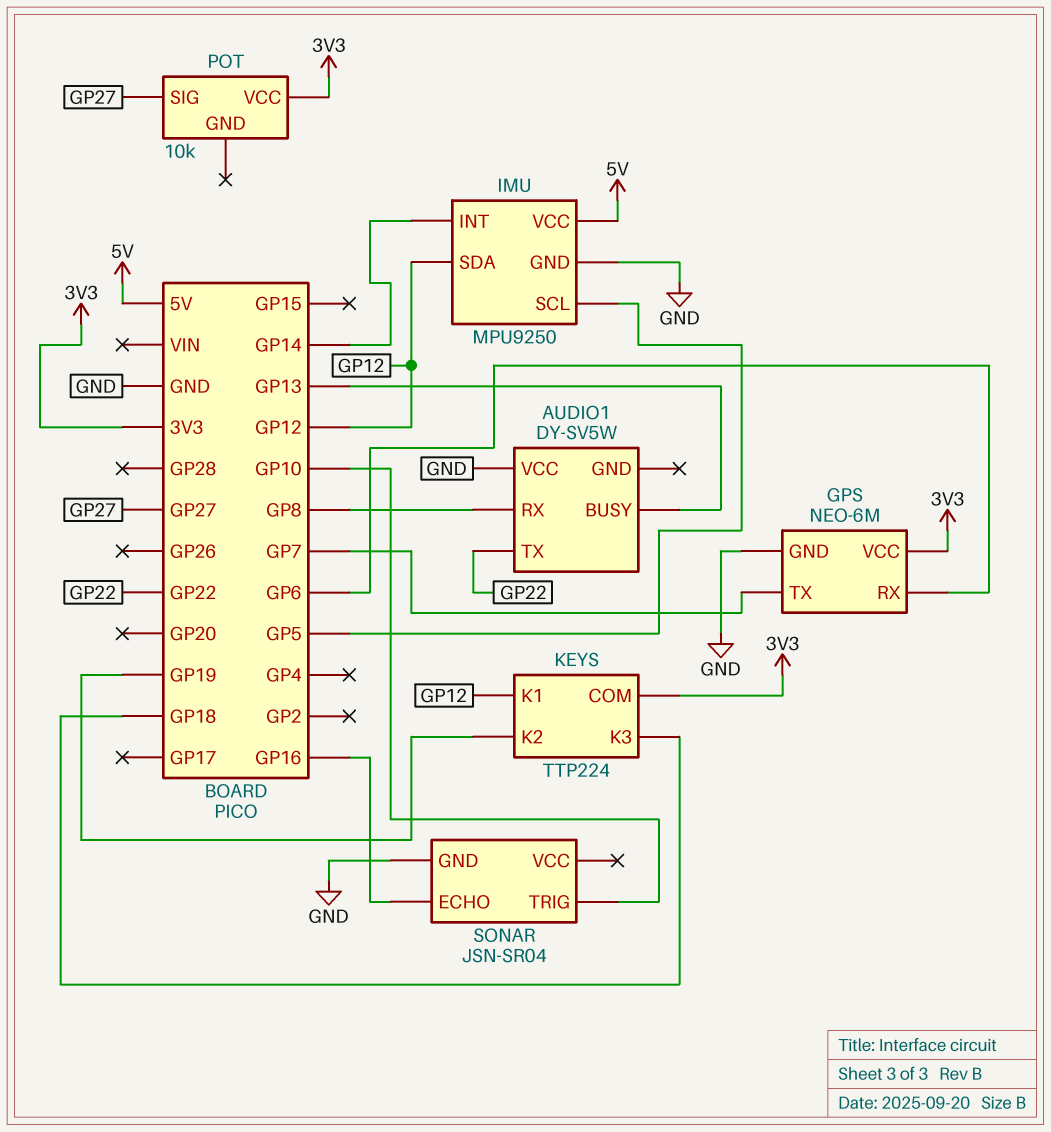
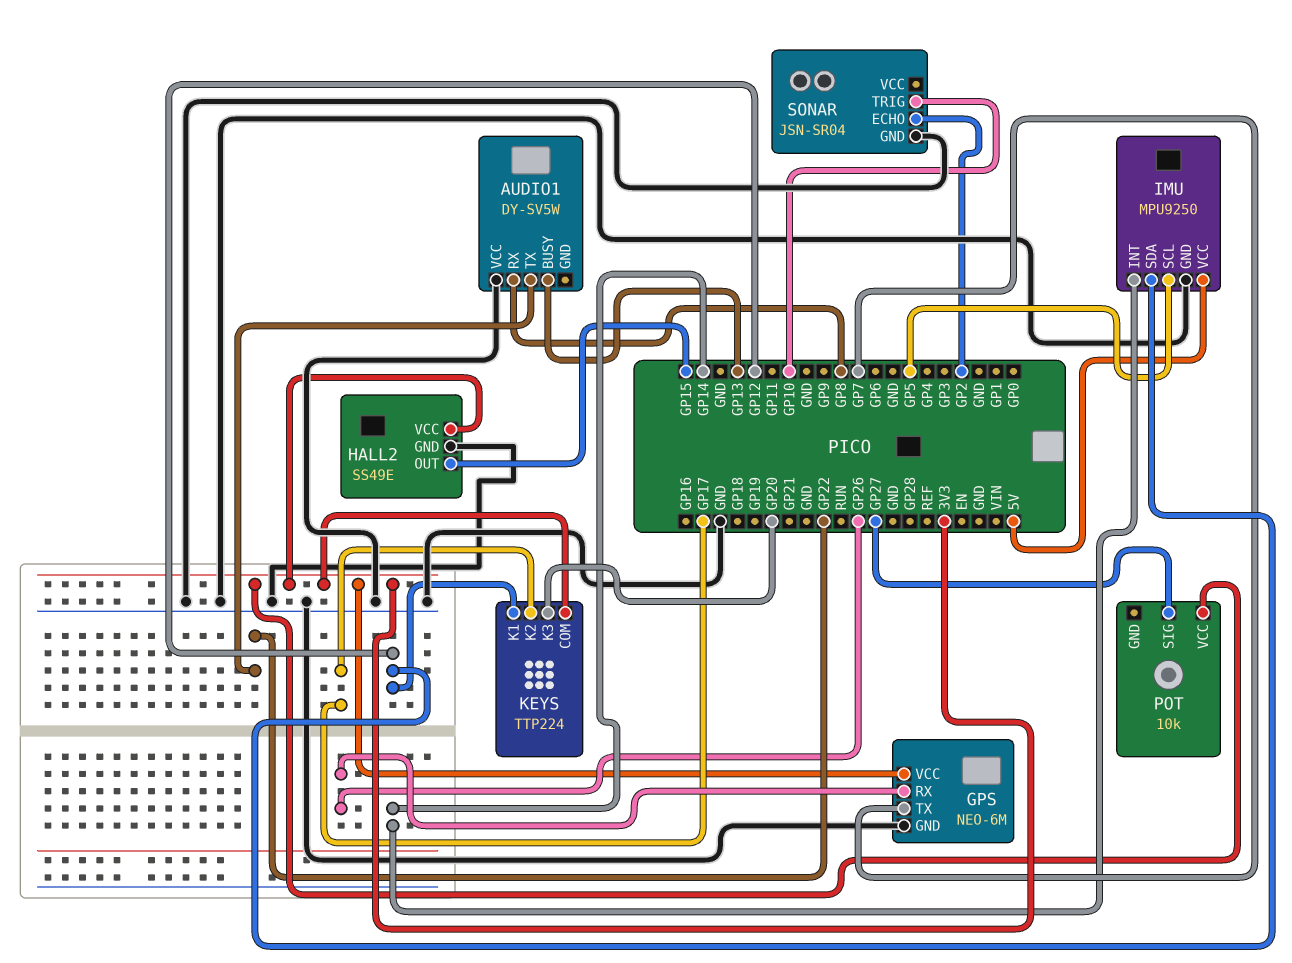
GPS pin RX: GP6 -> GP26
HALL2: none -> SS49E
HALL2 pin GND: none -> GND
HALL2 pin OUT: none -> GP15
HALL2 pin VCC: none -> 3V3
KEYS pin K2: GP19 -> GP17
KEYS pin K3: GP18 -> GP20
SONAR pin ECHO: GP16 -> GP2

